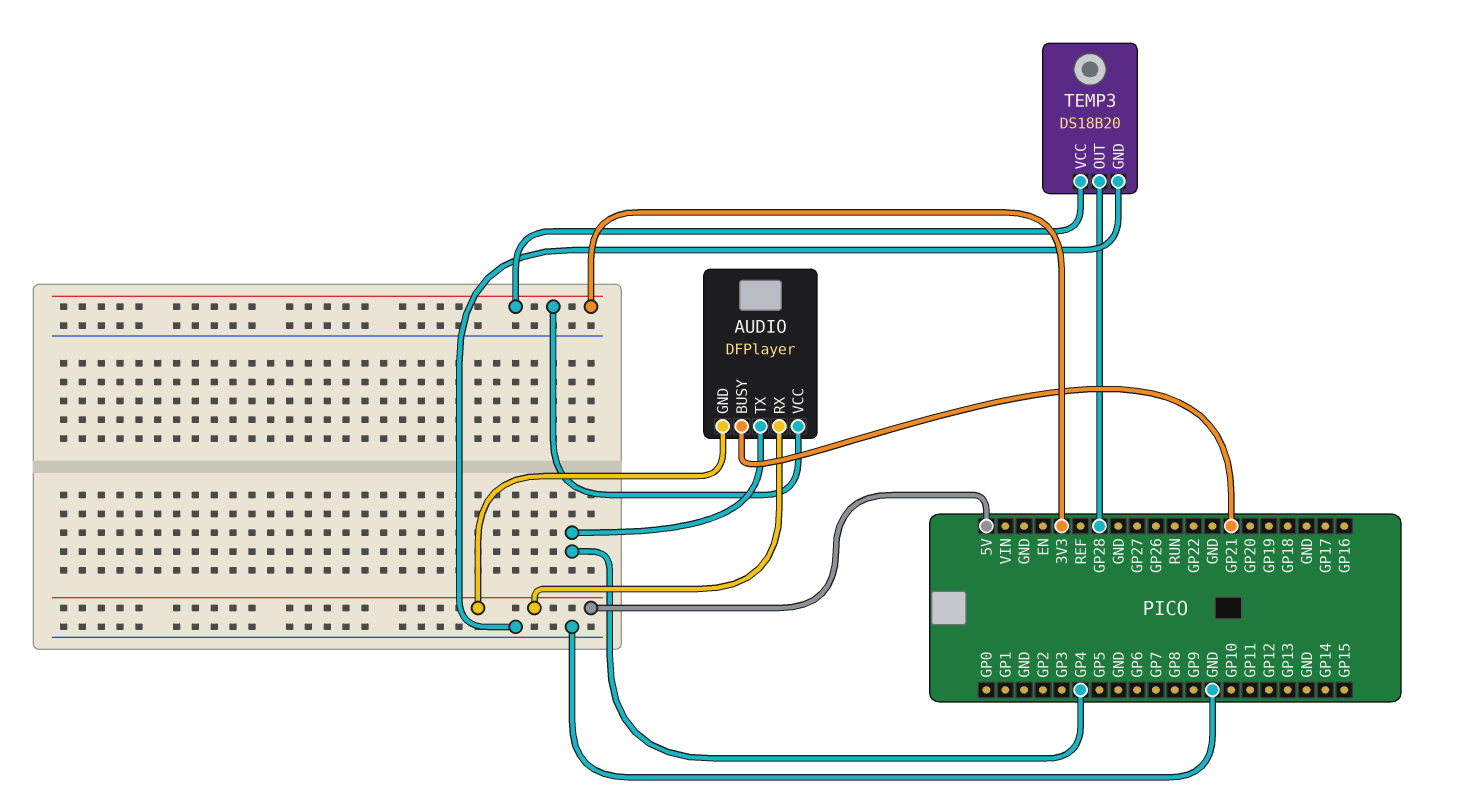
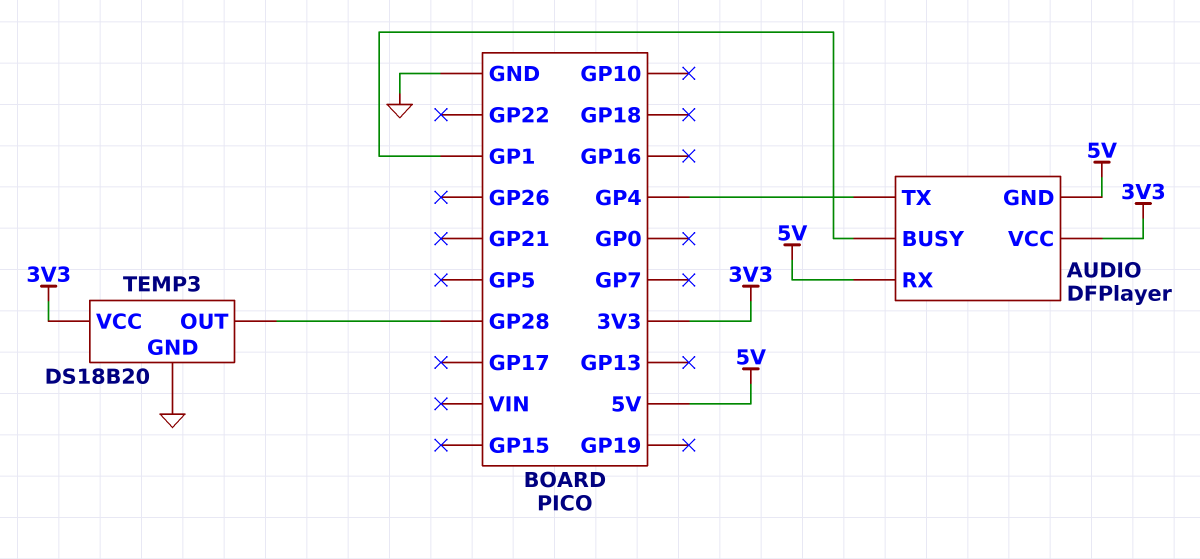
AUDIO pin BUSY: GP21 -> GP1

